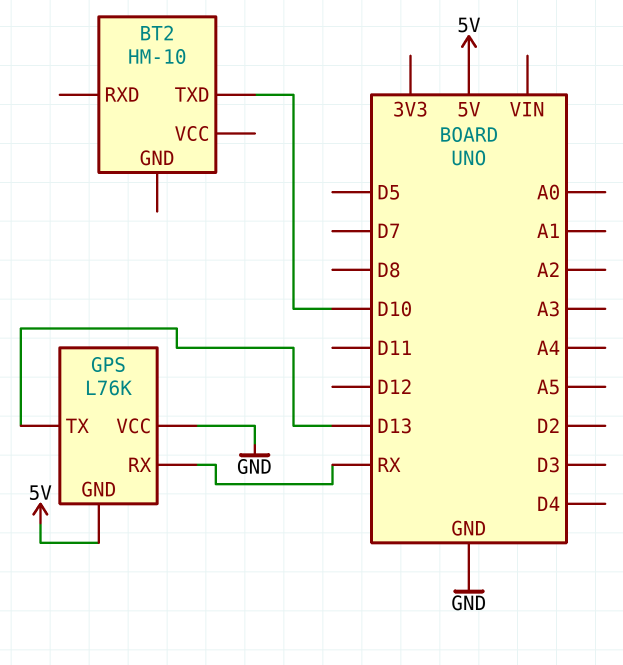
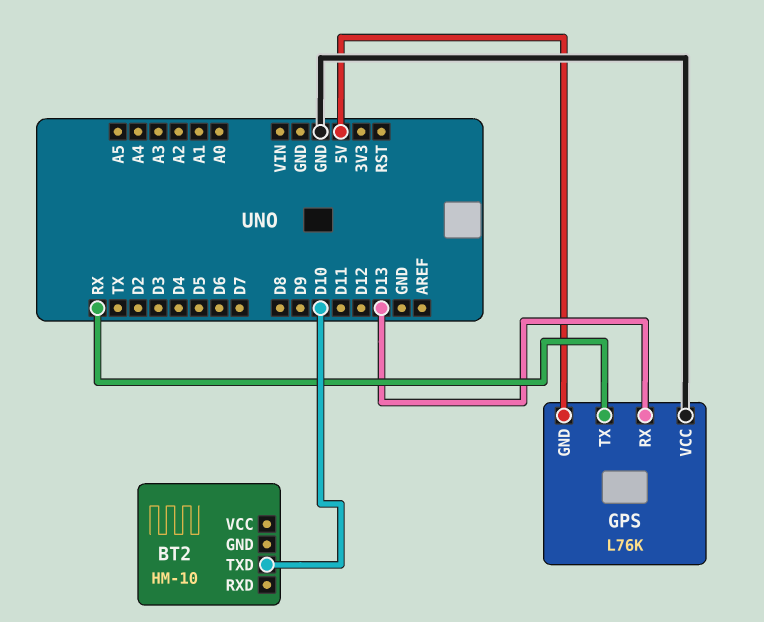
GPS pin RX: RX -> D13
GPS pin TX: D13 -> RX

